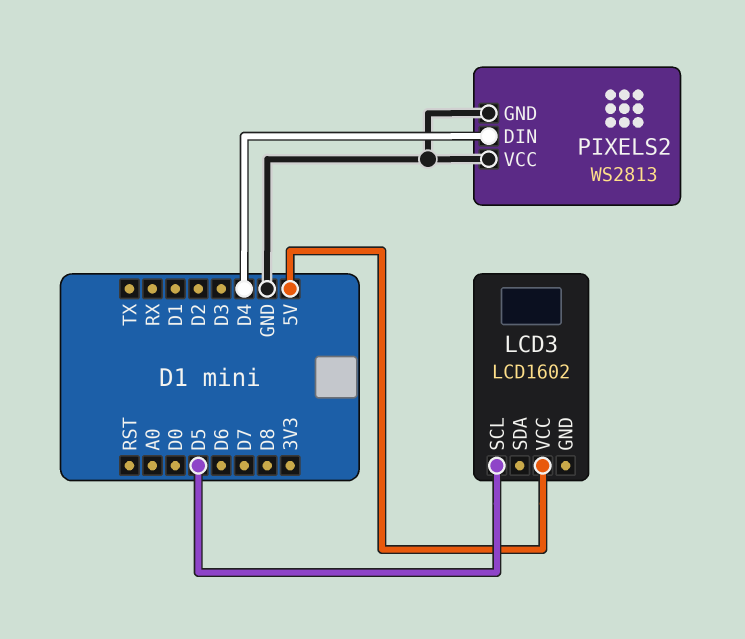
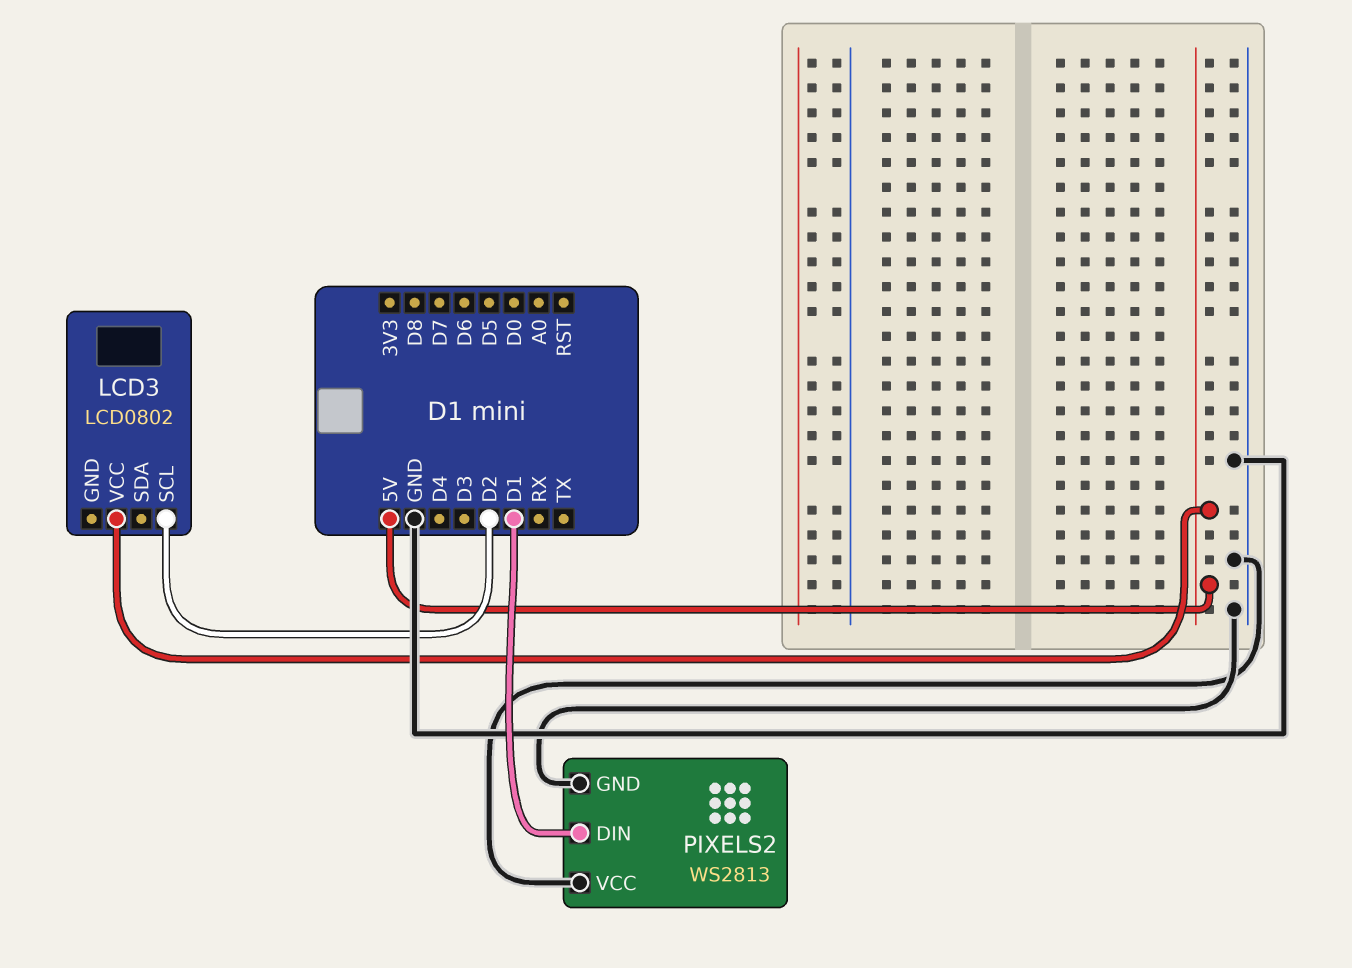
LCD3: LCD1602 -> LCD0802
LCD3 pin SCL: D5 -> D2
PIXELS2 pin DIN: D4 -> D1

